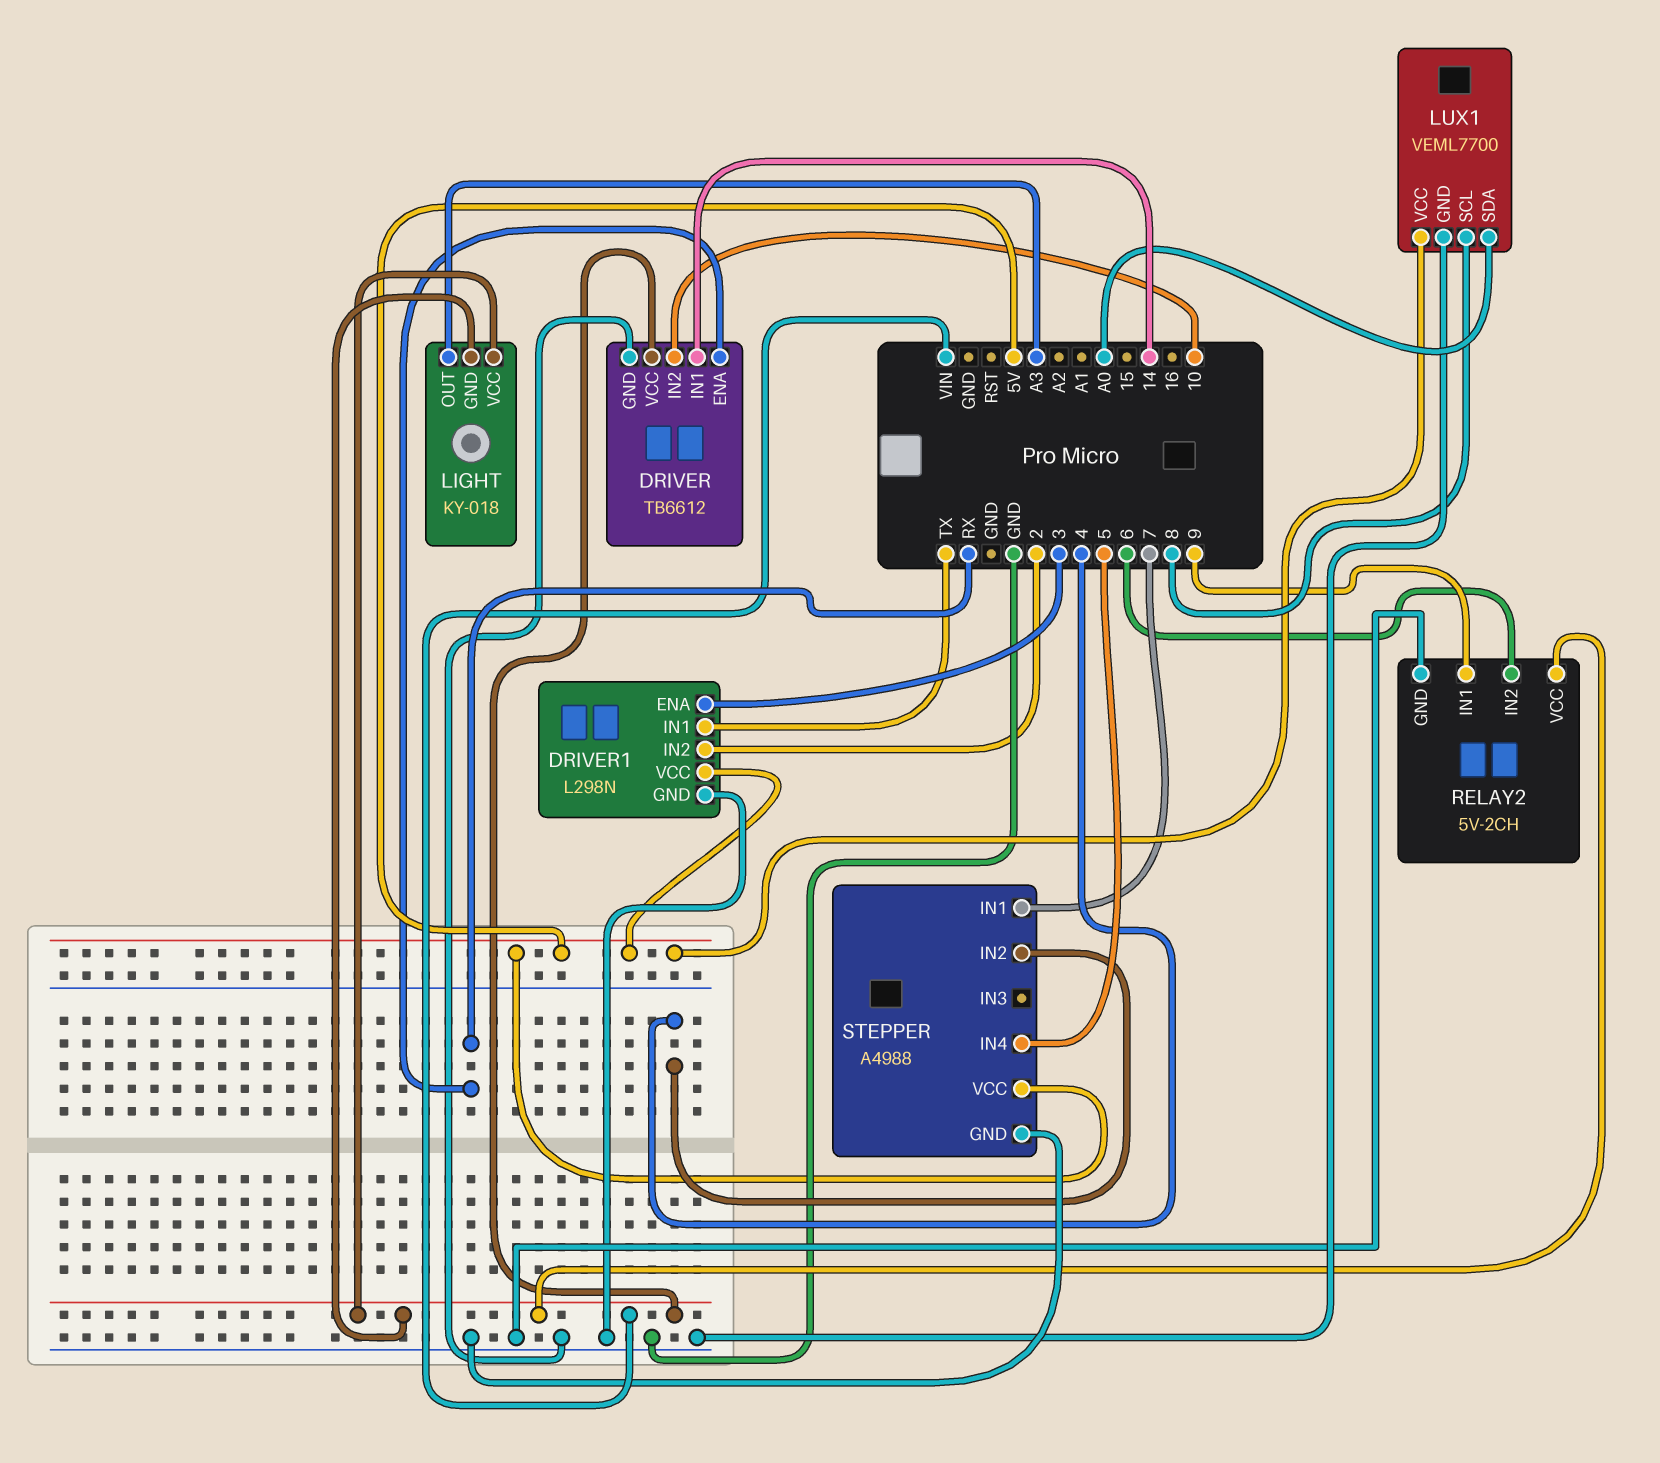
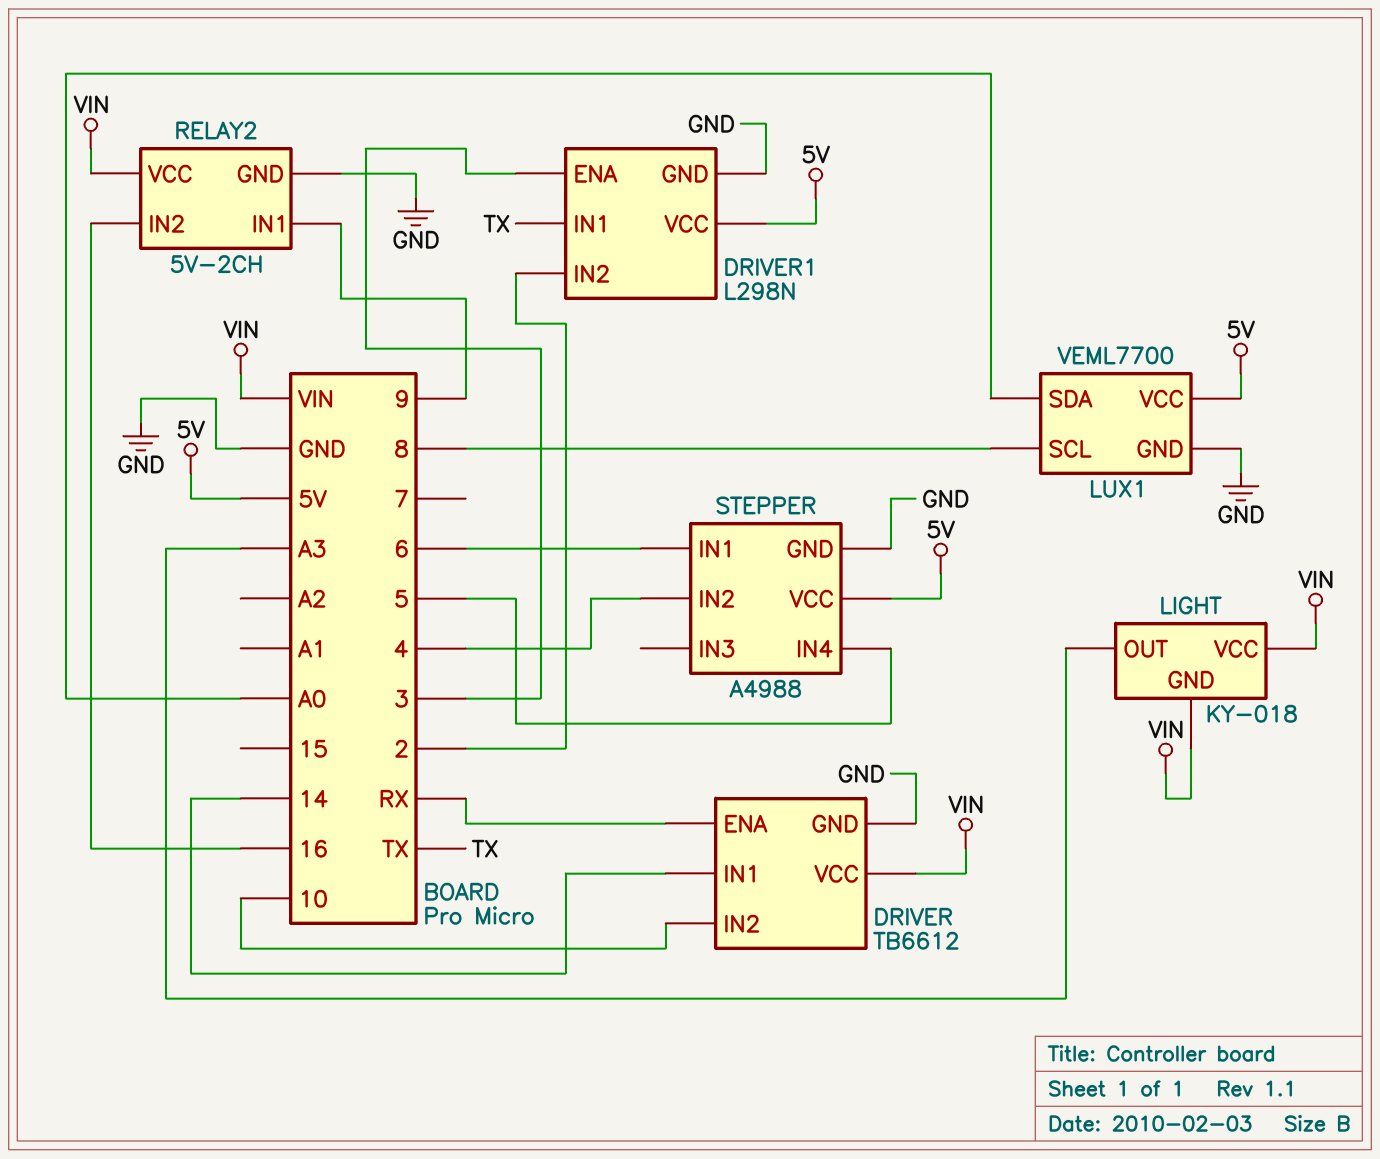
RELAY2 pin IN2: 6 -> 16
STEPPER pin IN1: 7 -> 6

